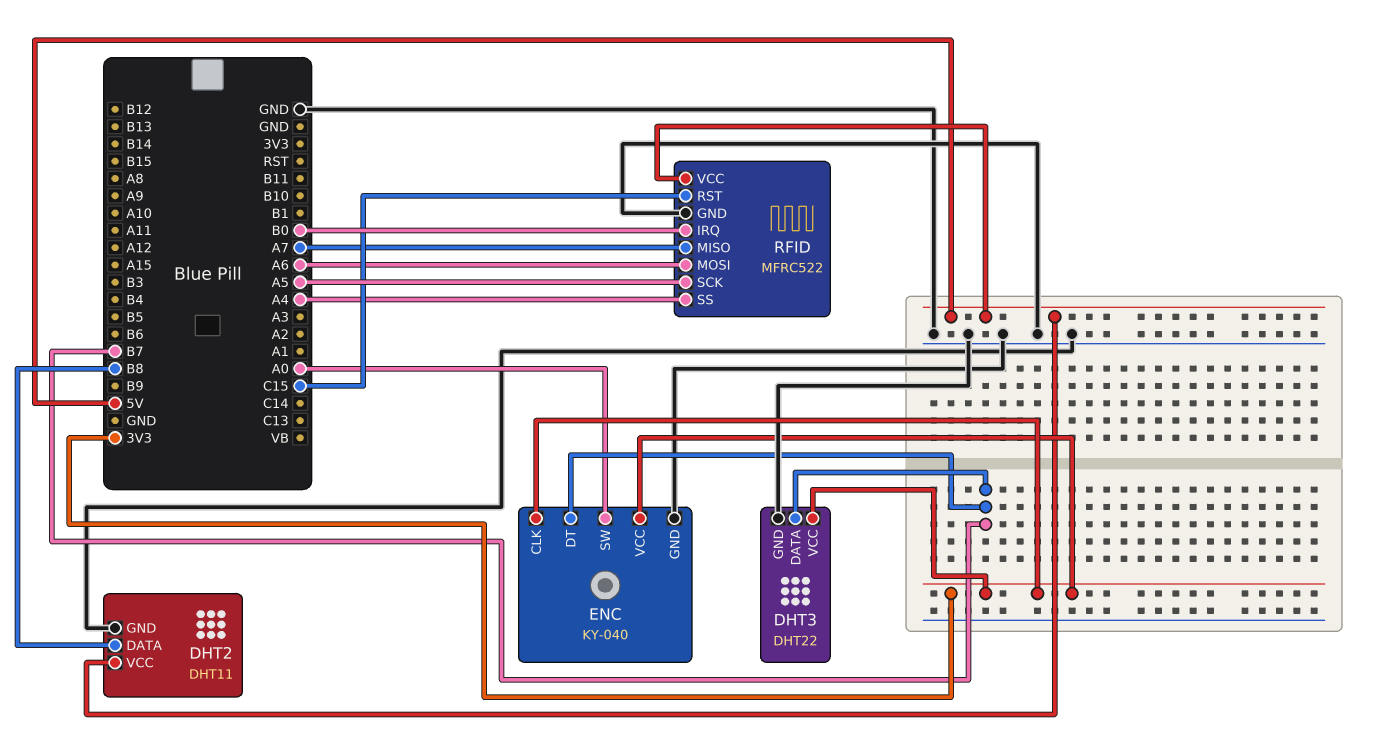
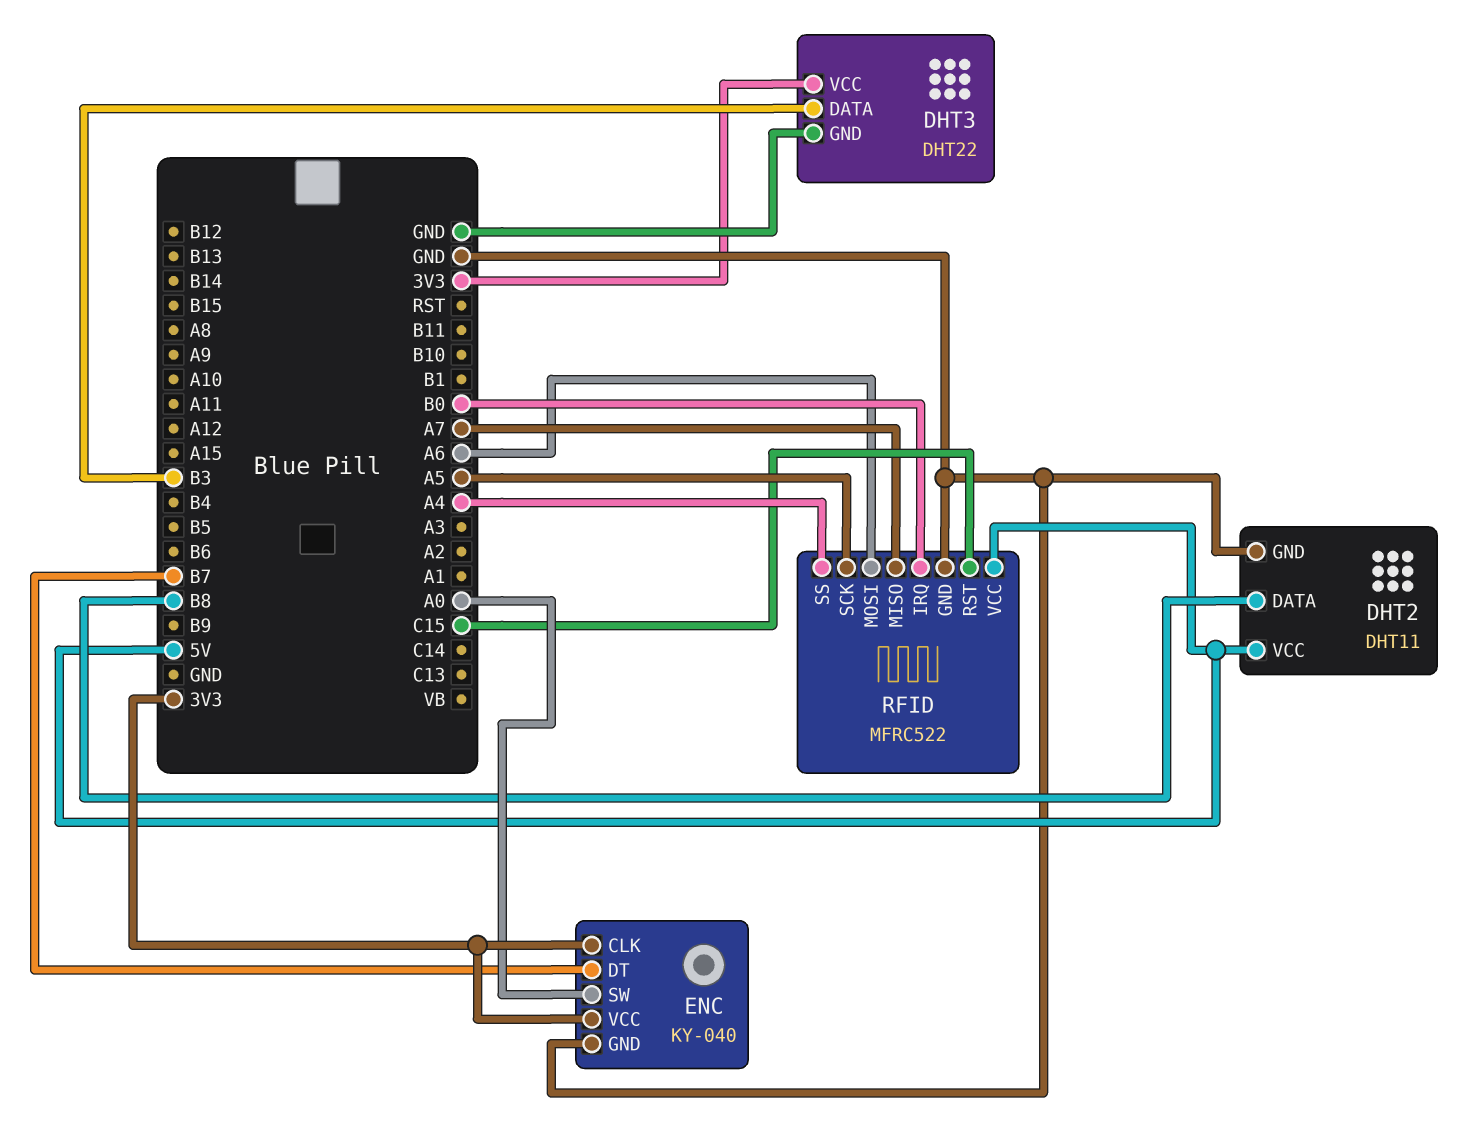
DHT3 pin DATA: B7 -> B3

